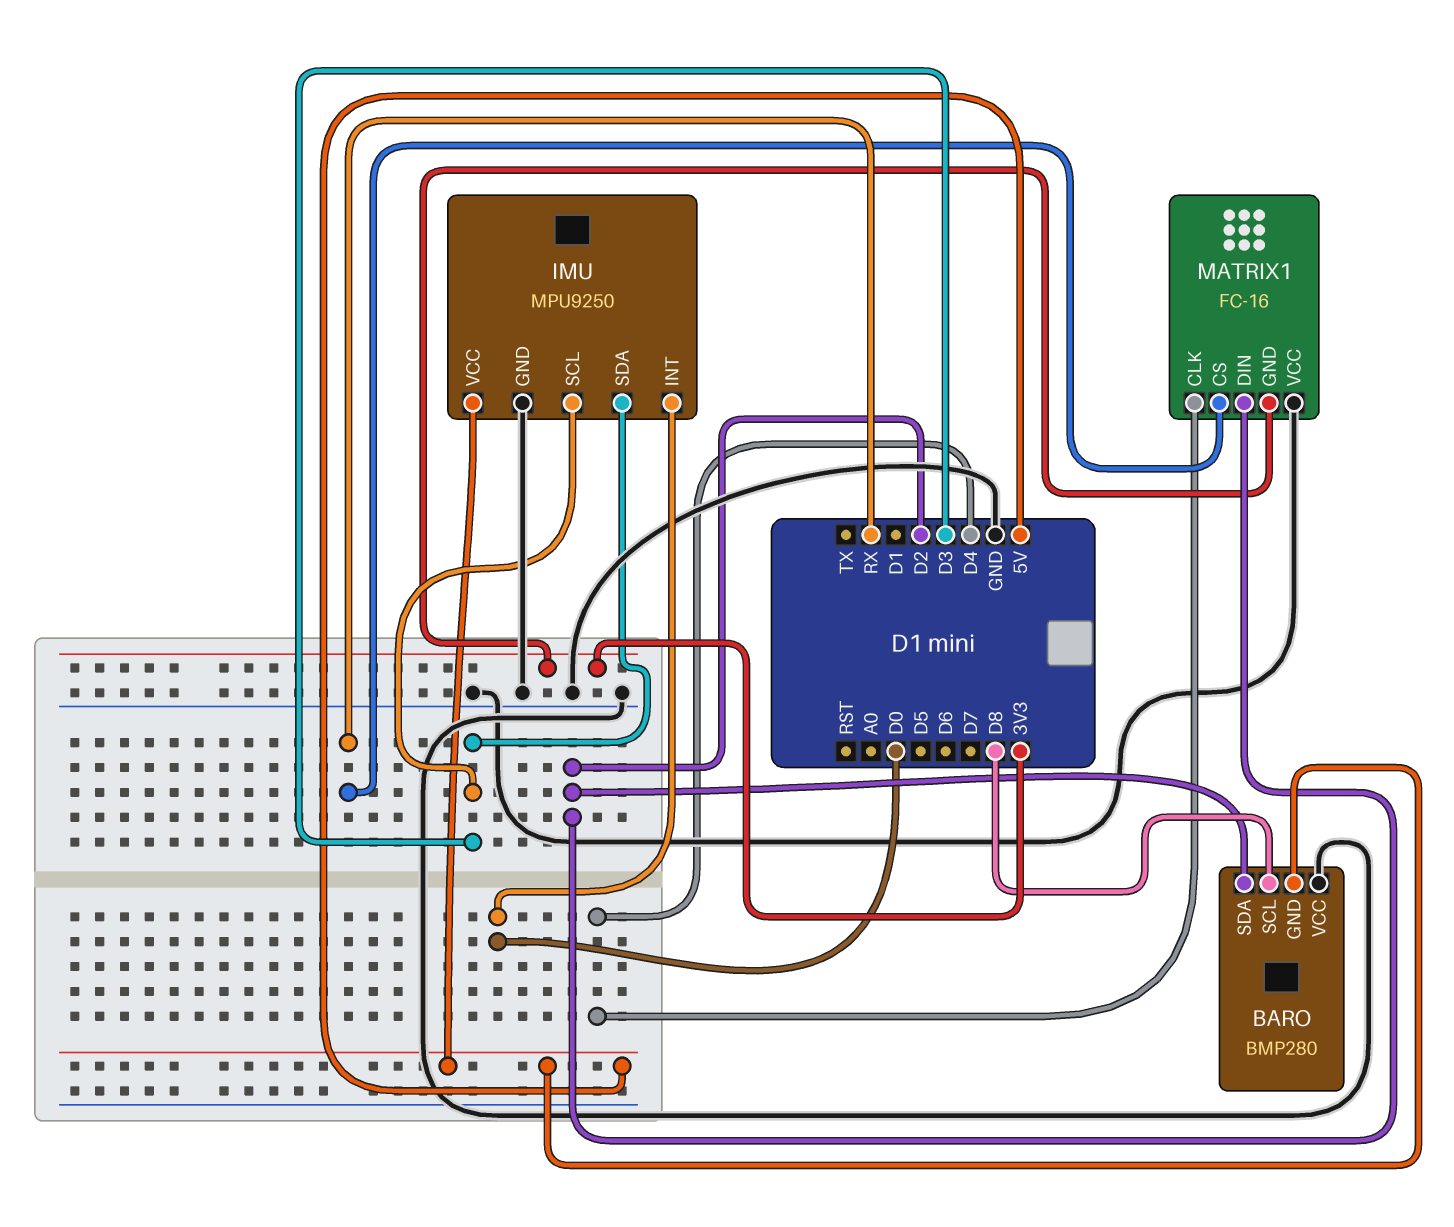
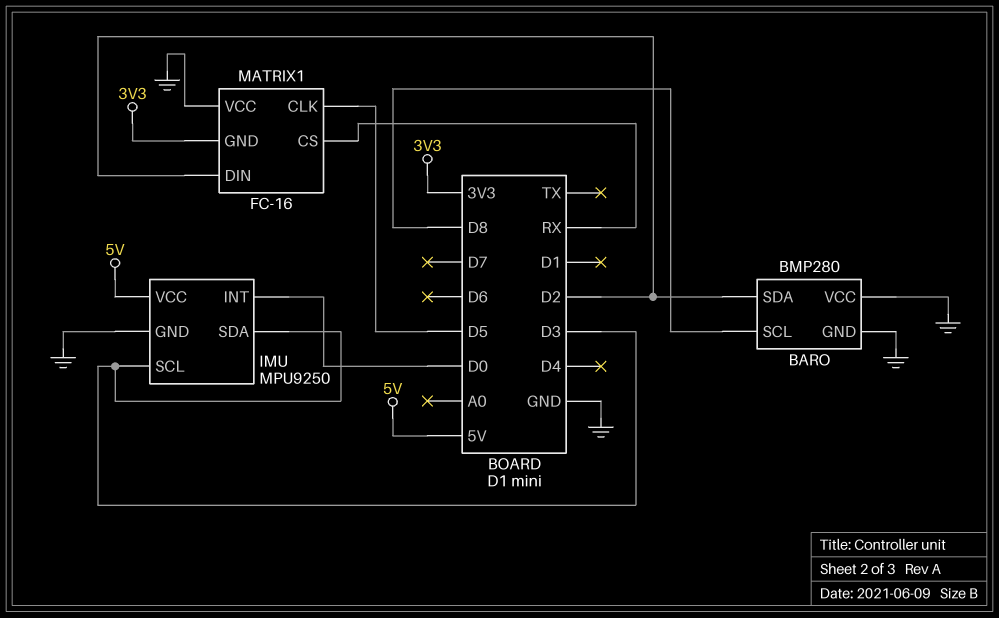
BARO pin GND: 5V -> GND
MATRIX1 pin CLK: D4 -> D5

